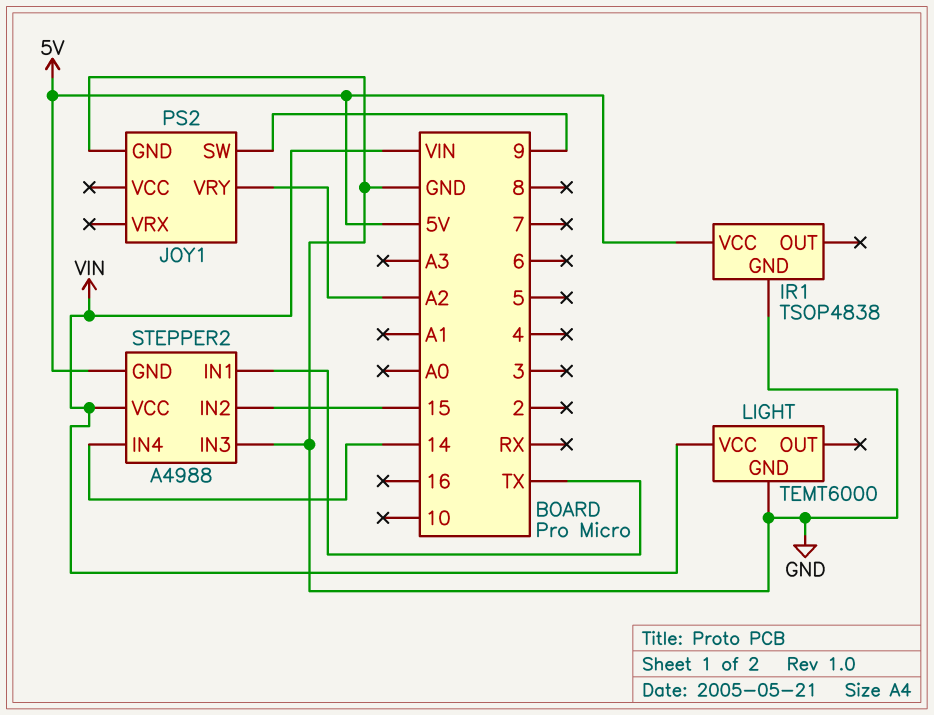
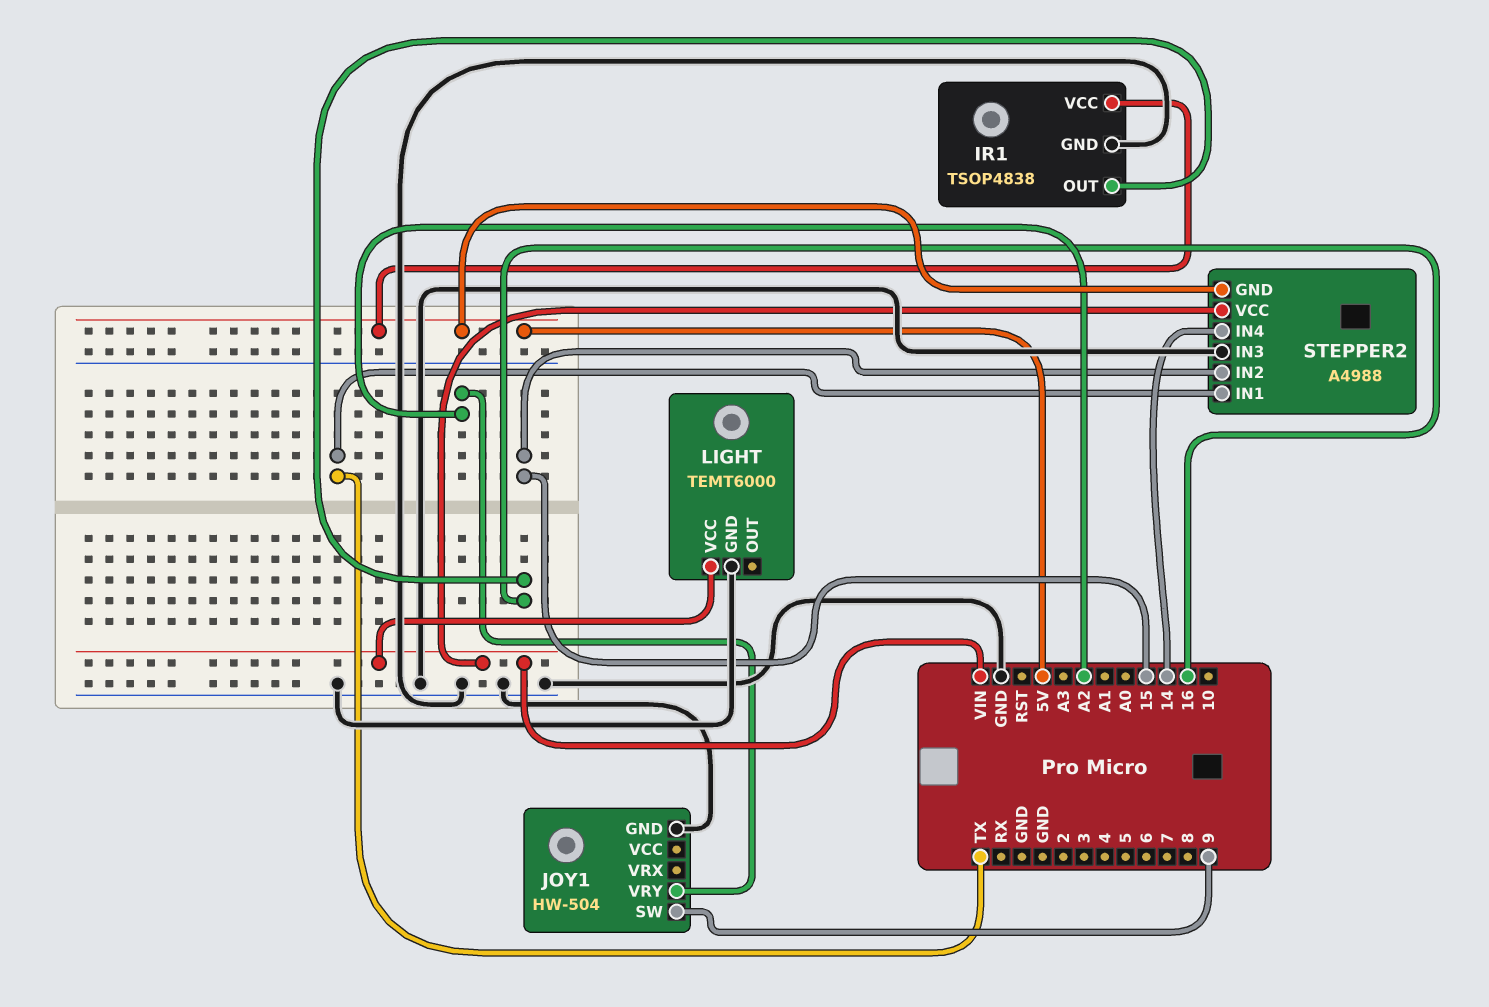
IR1 pin OUT: none -> 16
JOY1: PS2 -> HW-504

